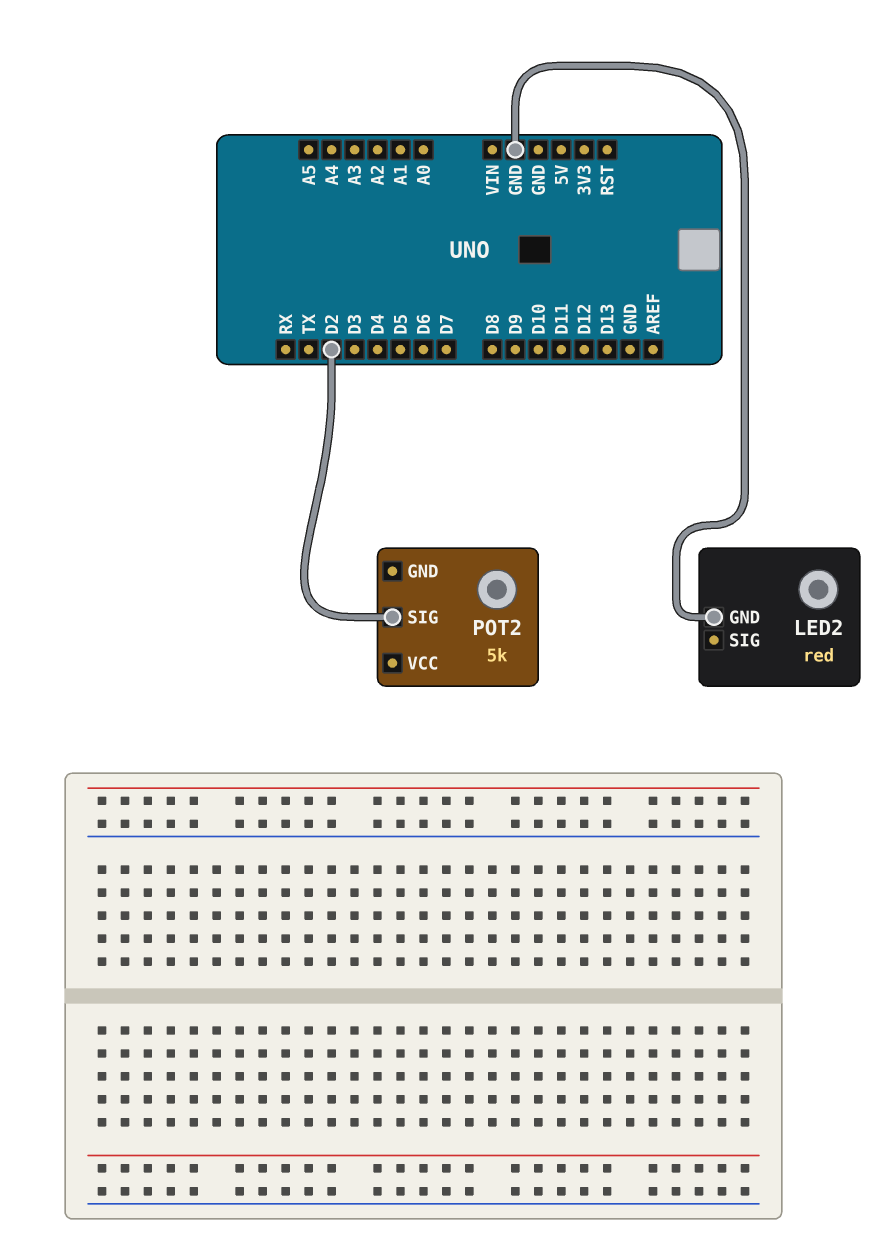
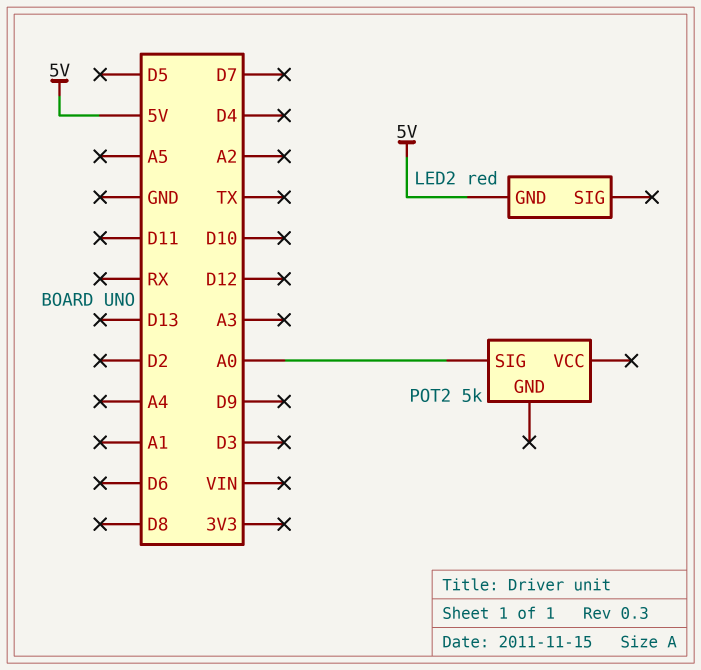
LED2 pin GND: GND -> 5V
POT2 pin SIG: D2 -> A0

